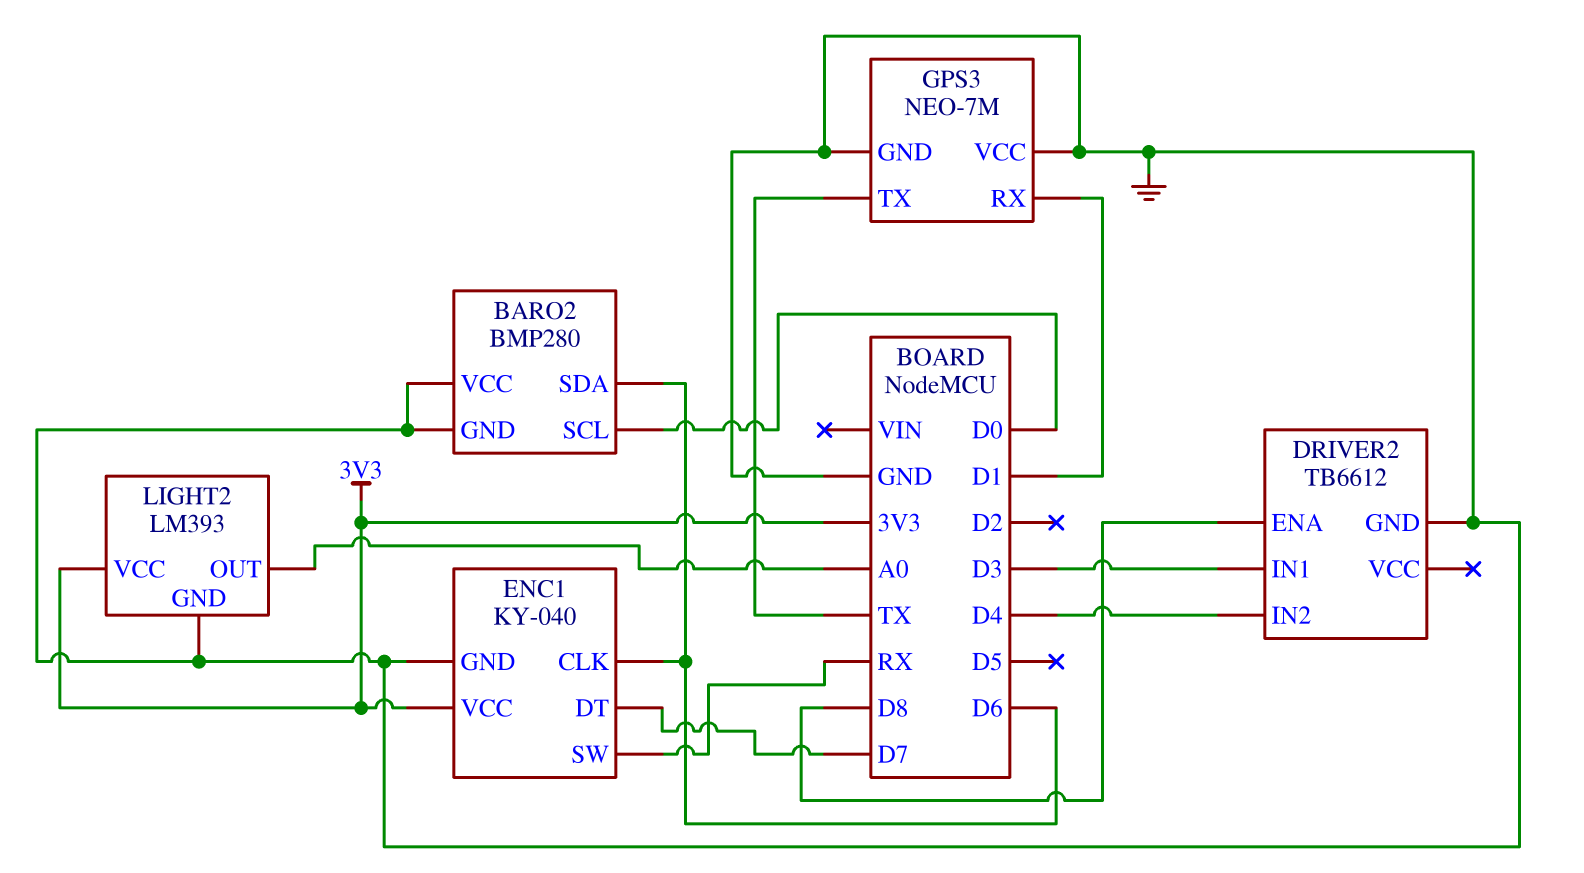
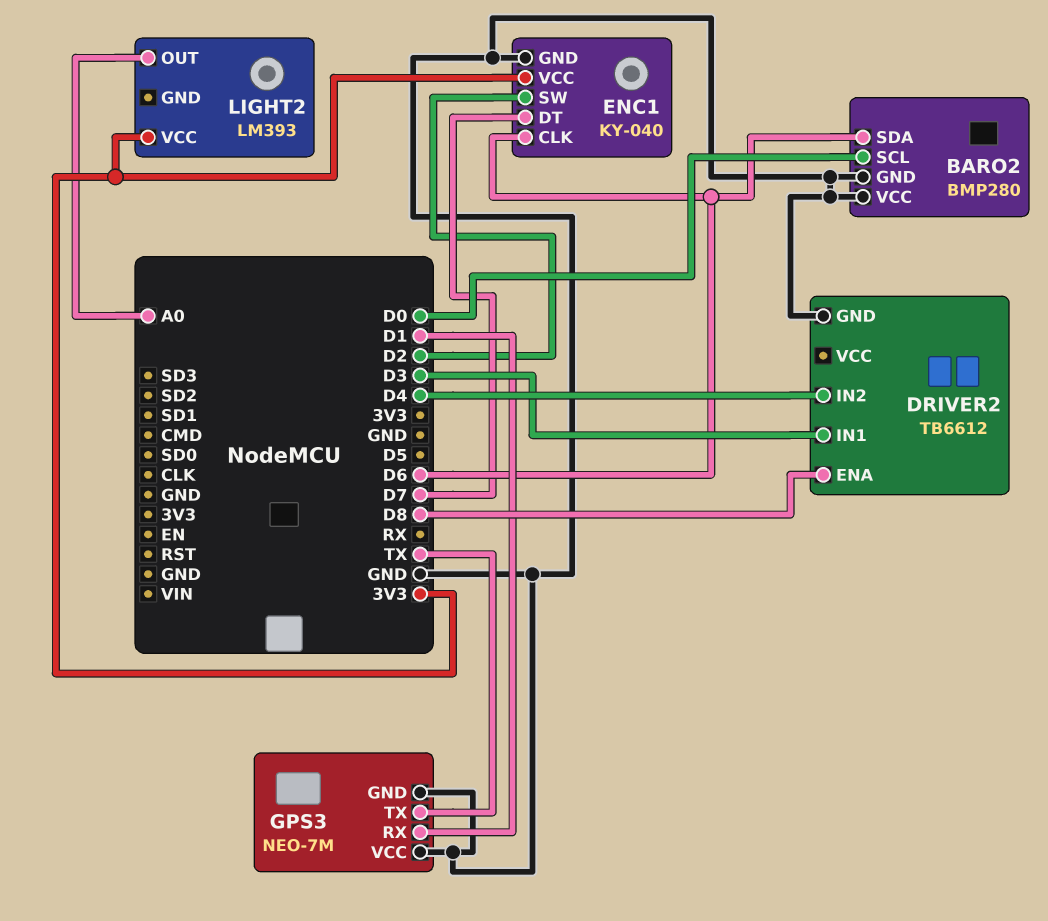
ENC1 pin SW: RX -> D2
LIGHT2 pin GND: GND -> none

